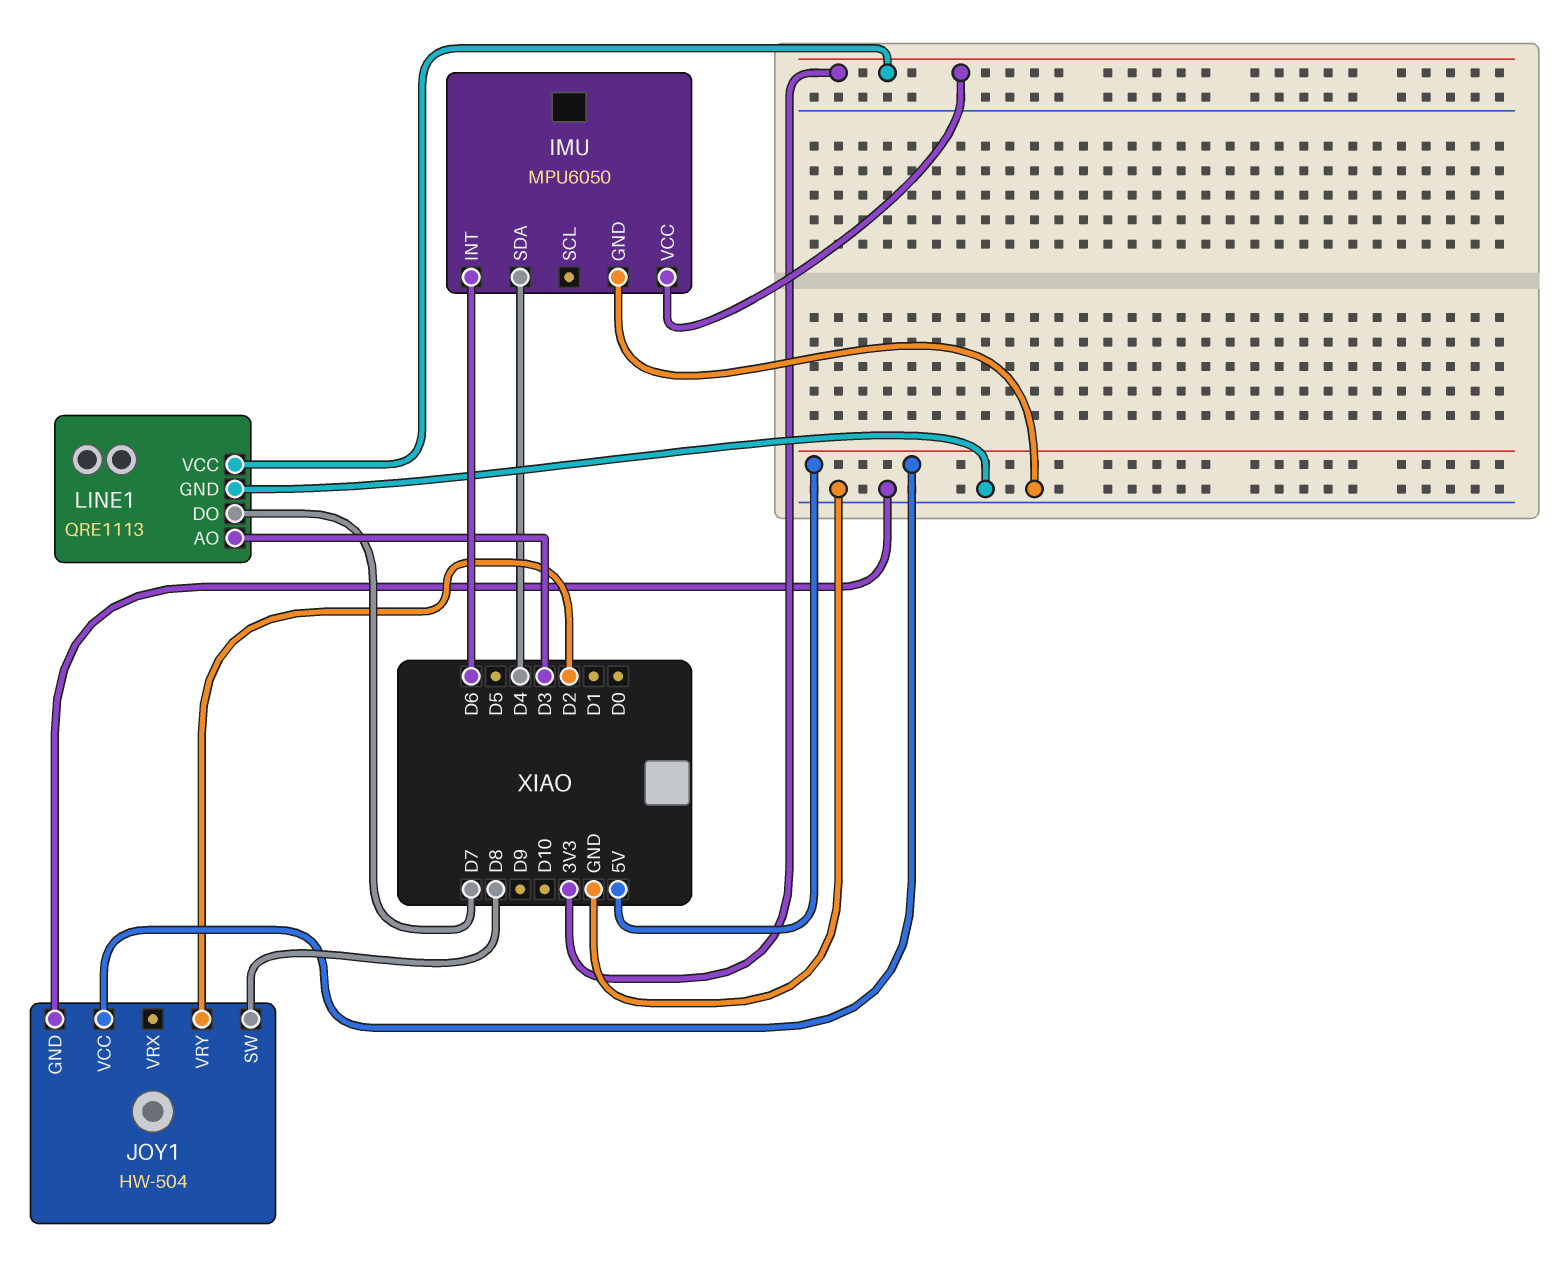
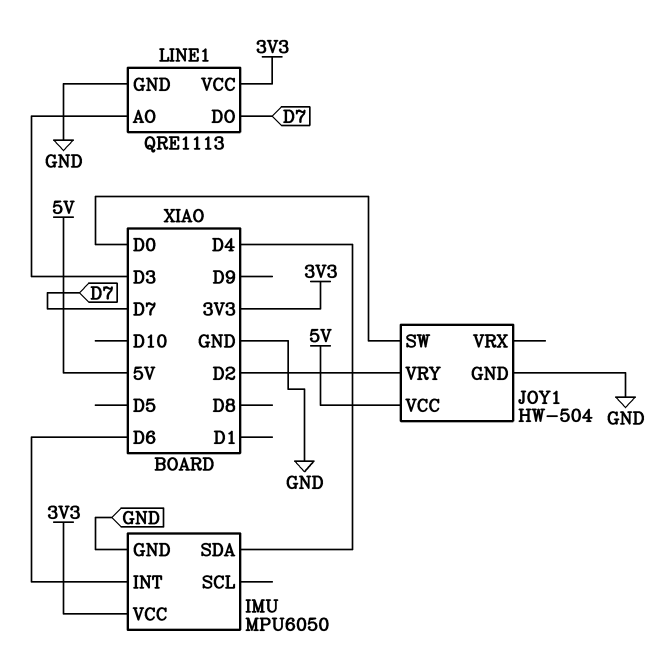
JOY1 pin SW: D8 -> D0

